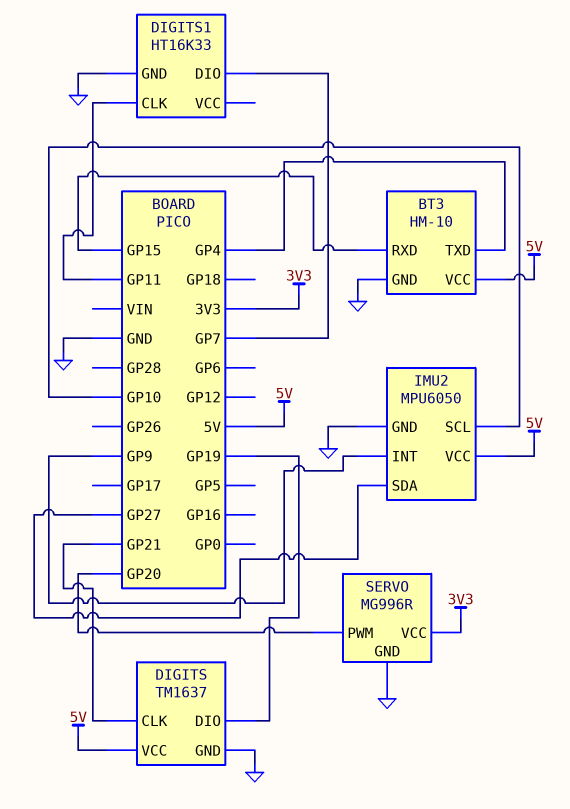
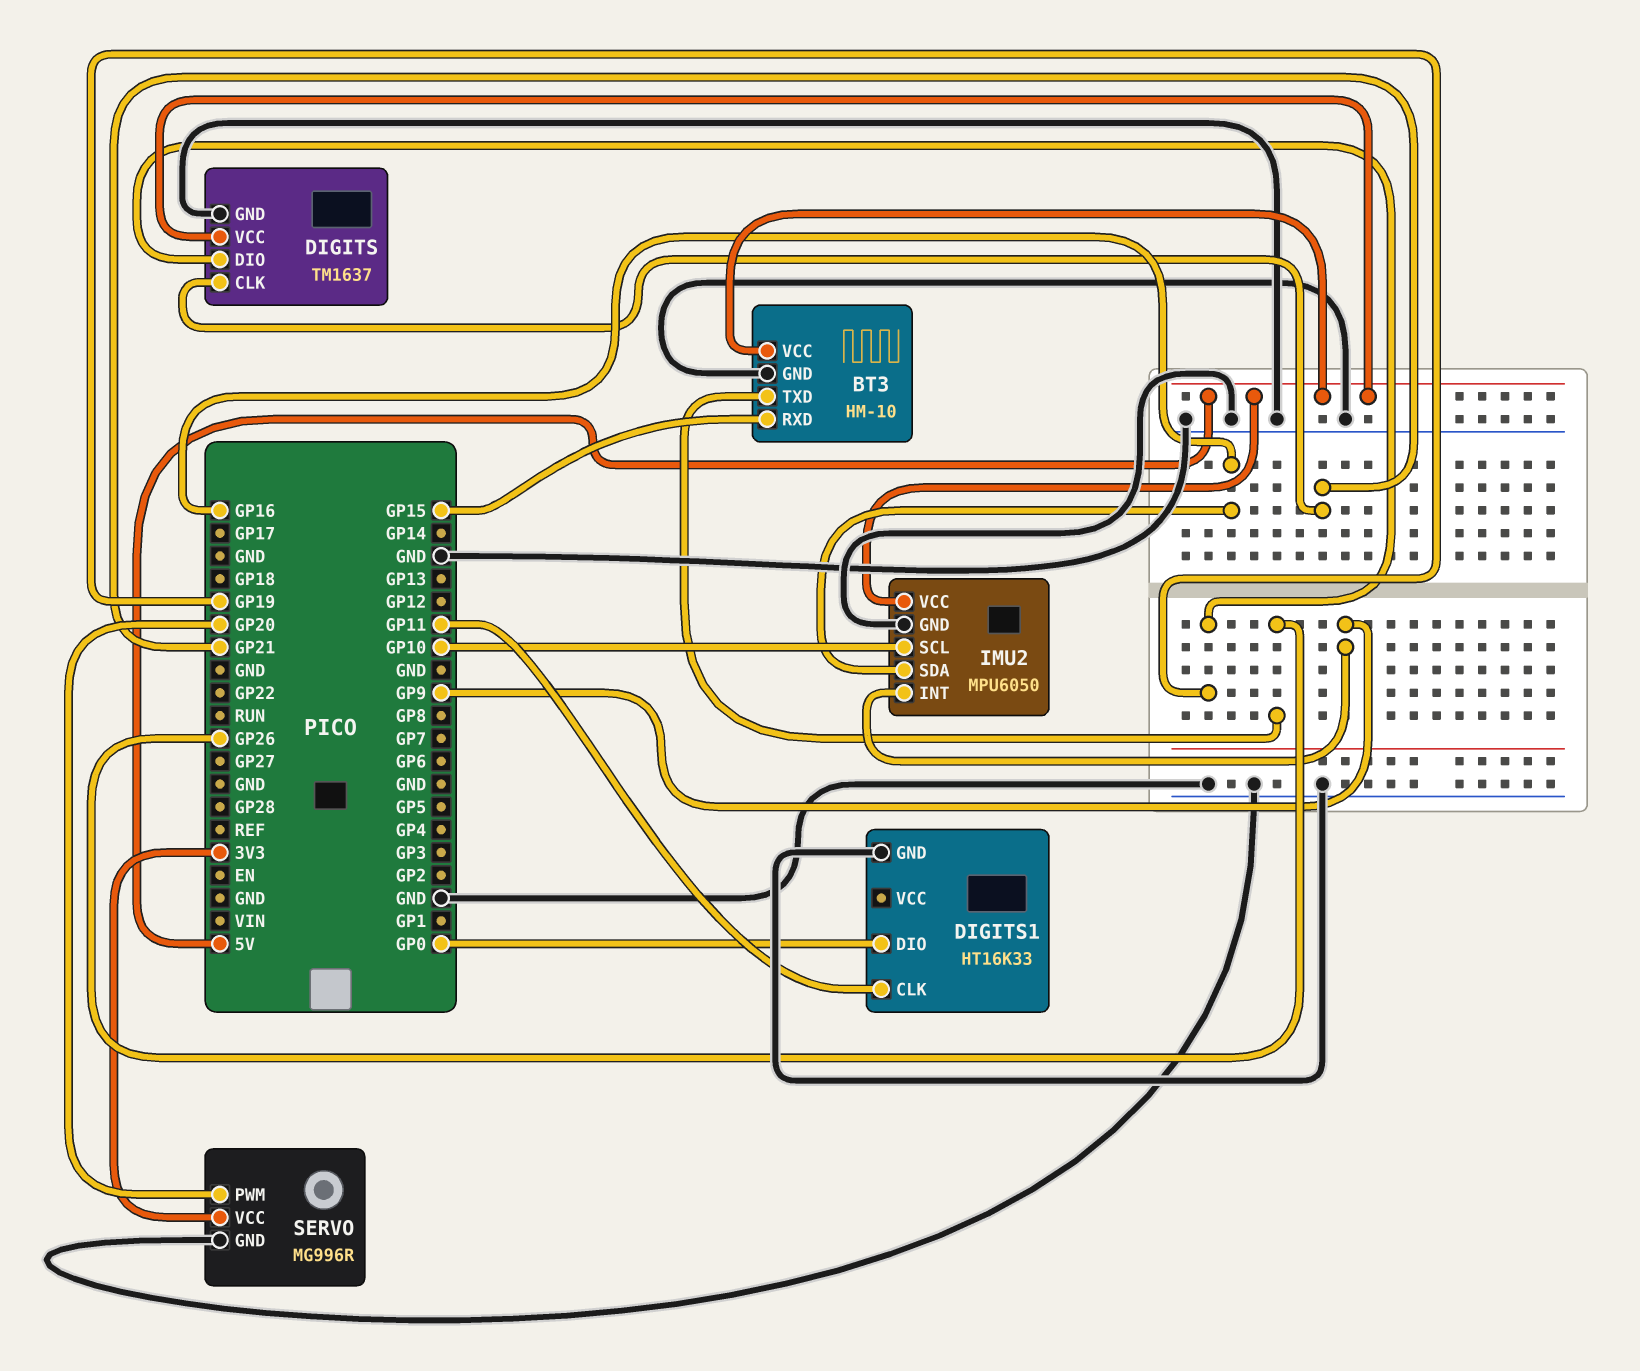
BT3 pin TXD: GP4 -> GP26
DIGITS1 pin DIO: GP7 -> GP0
IMU2 pin SDA: GP27 -> GP16

